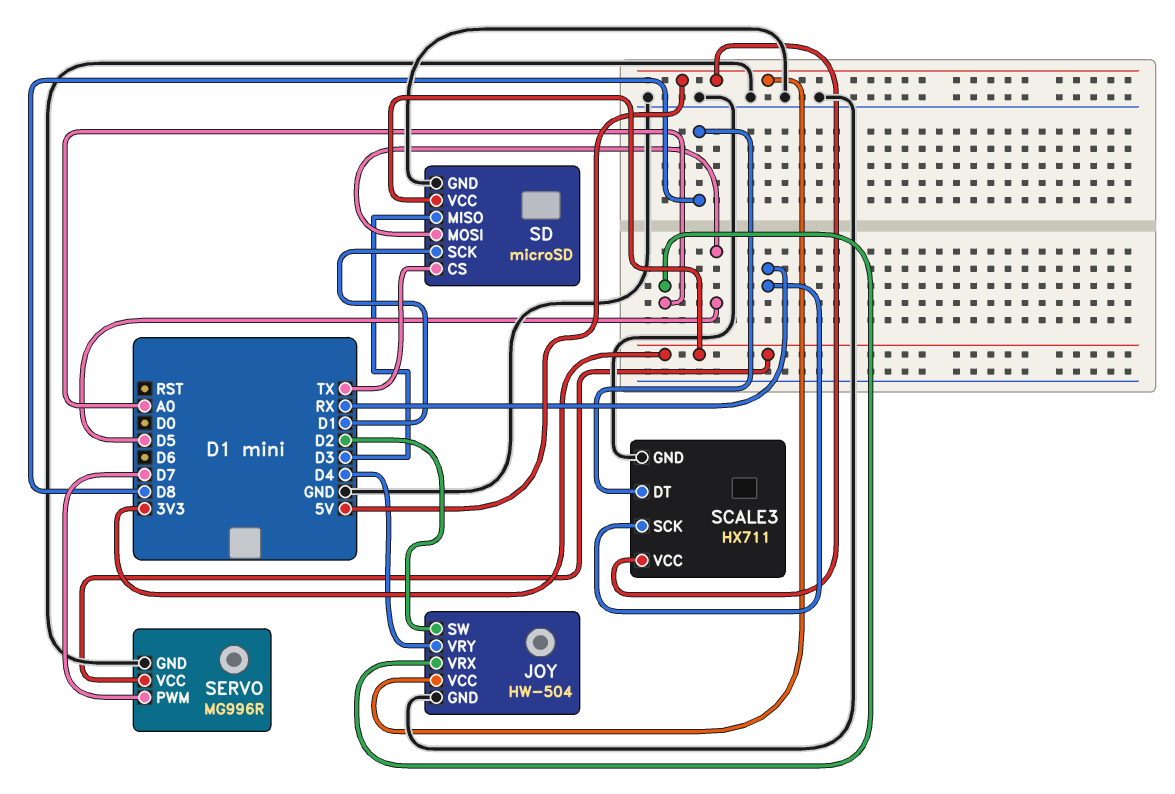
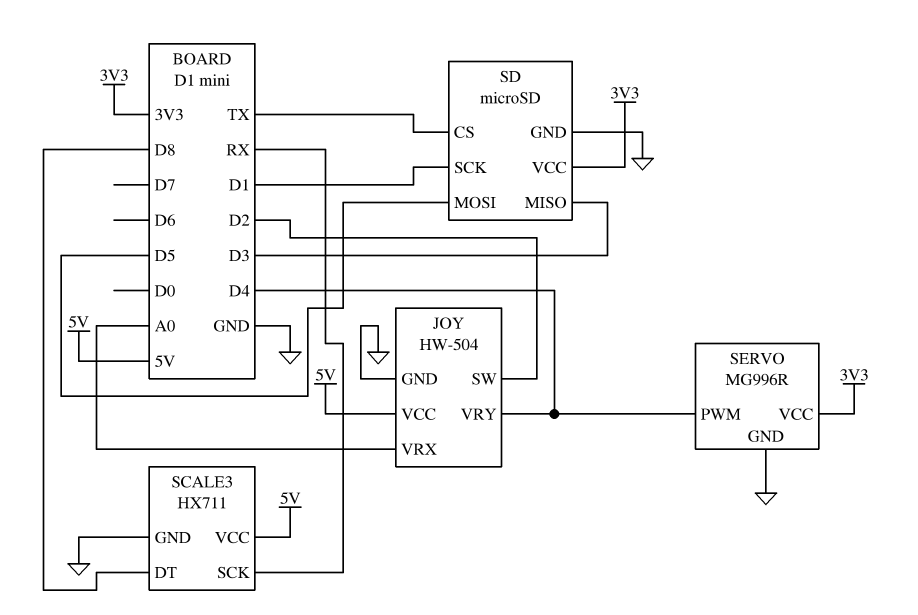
SERVO pin PWM: D7 -> D4

